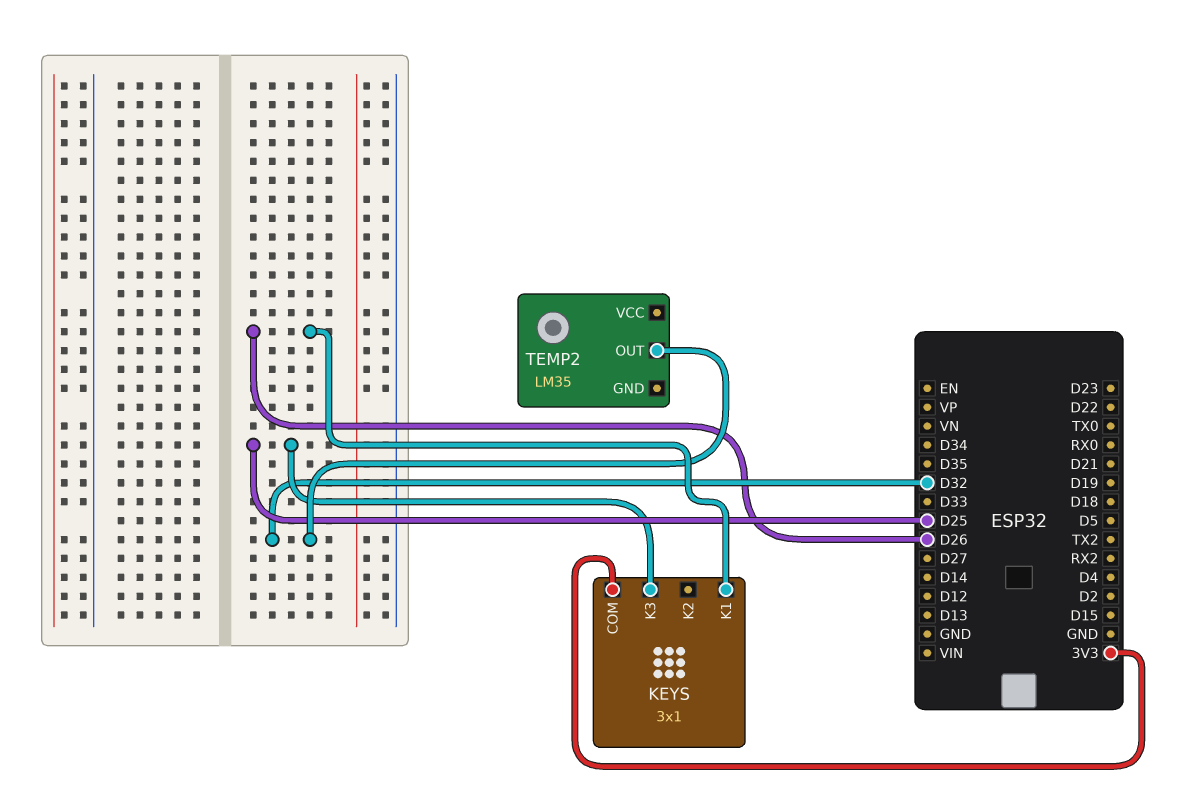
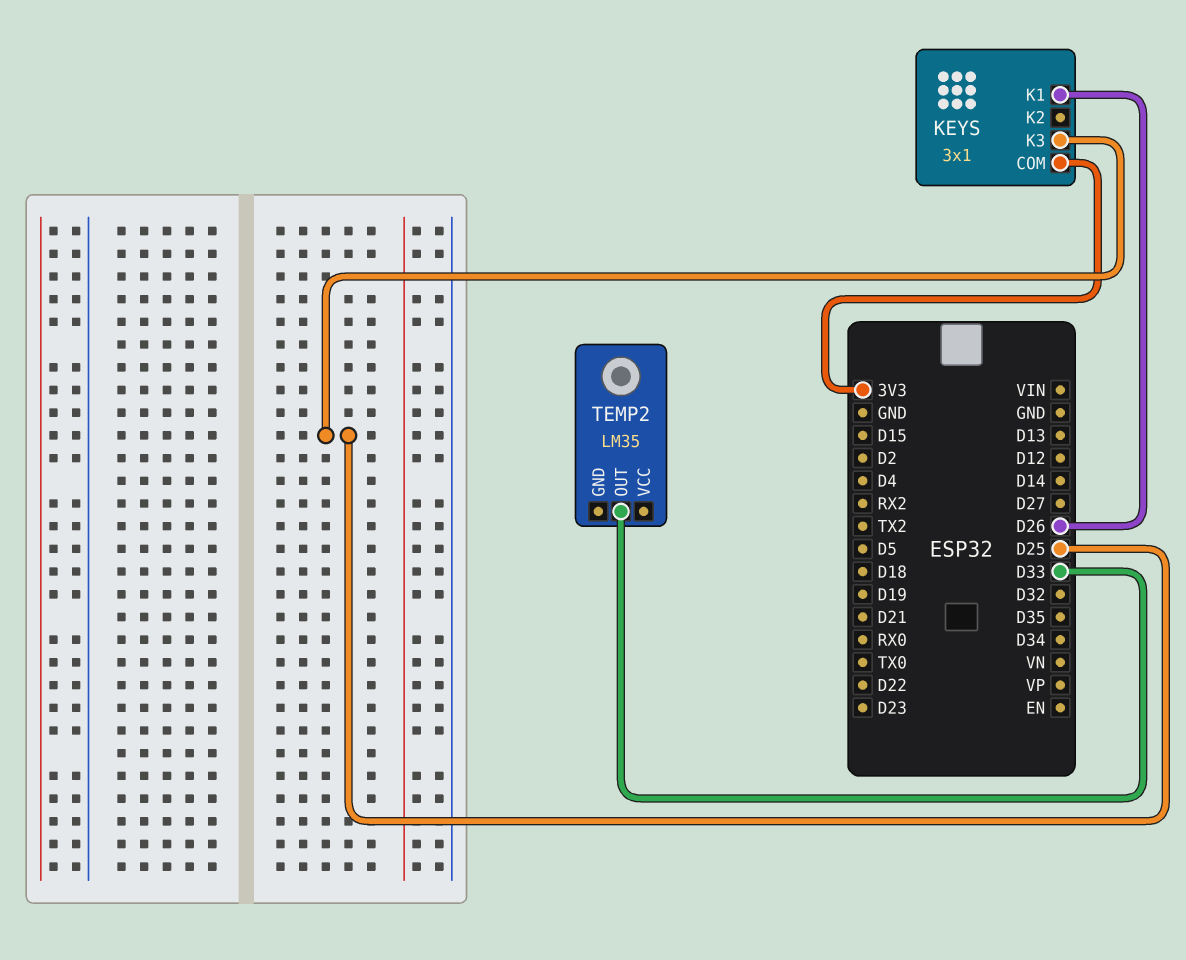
TEMP2 pin OUT: D32 -> D33

